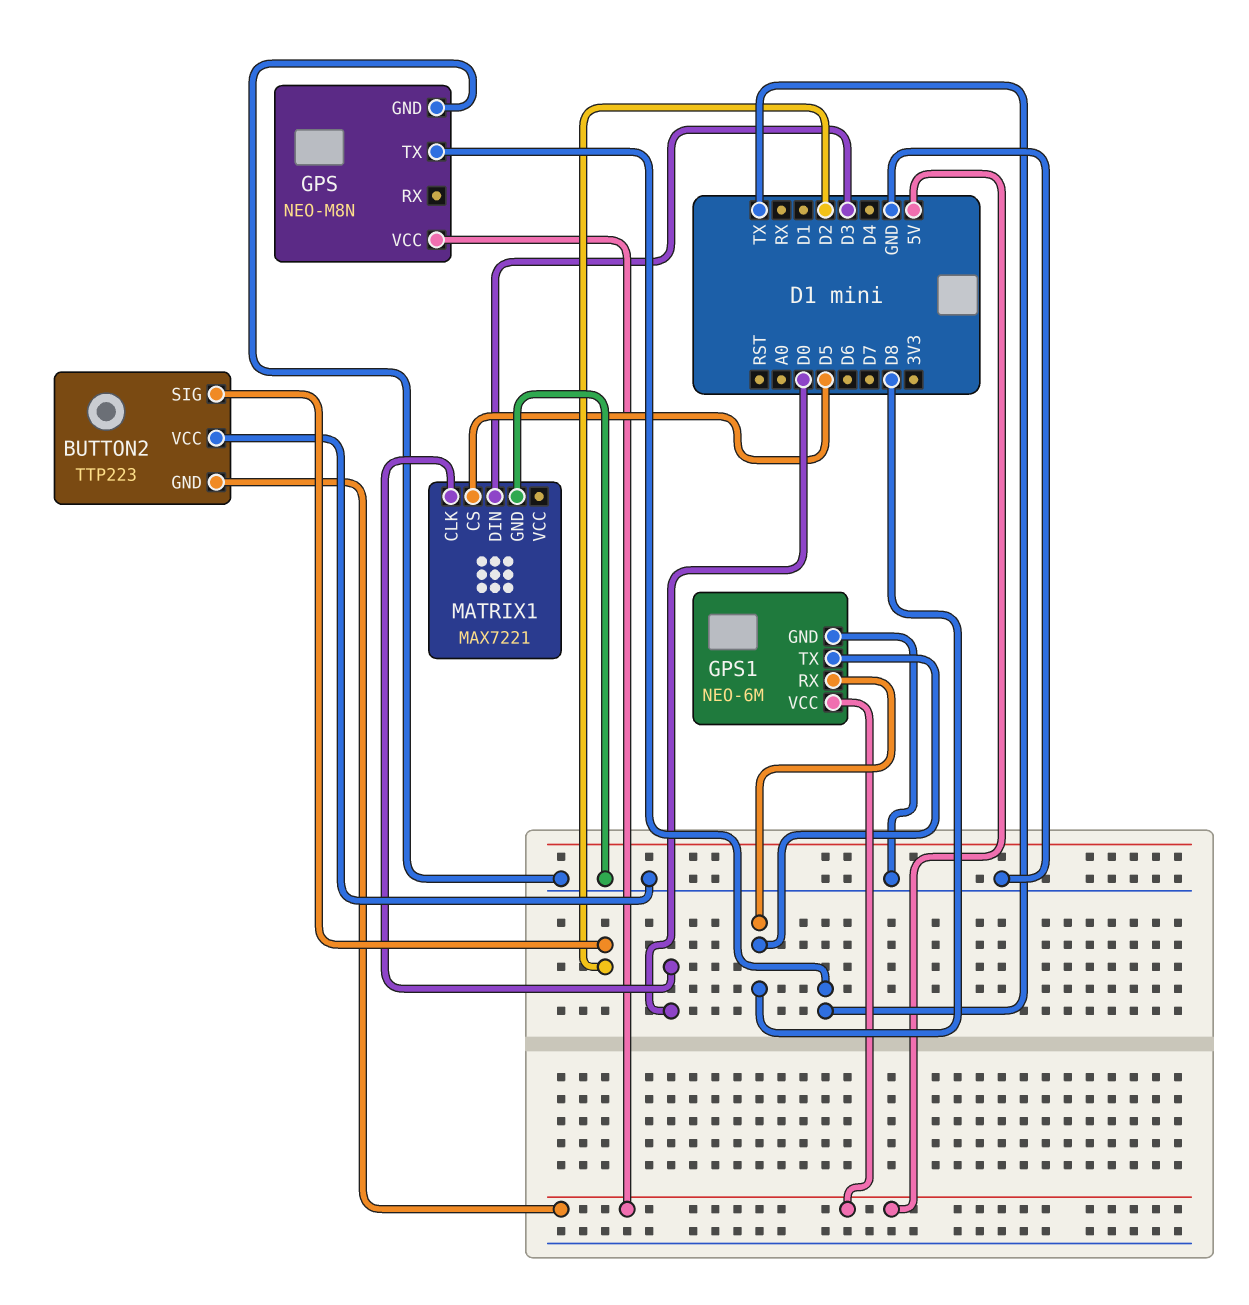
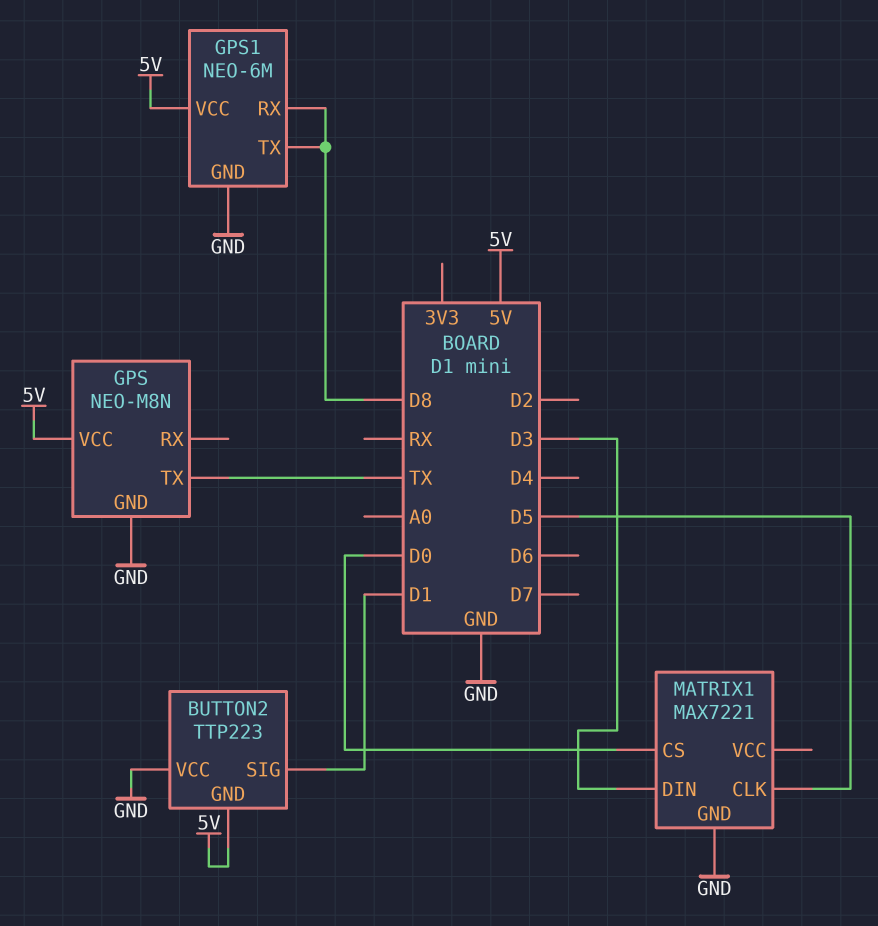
BUTTON2 pin SIG: D2 -> D1
MATRIX1 pin CLK: D0 -> D5
MATRIX1 pin CS: D5 -> D0

